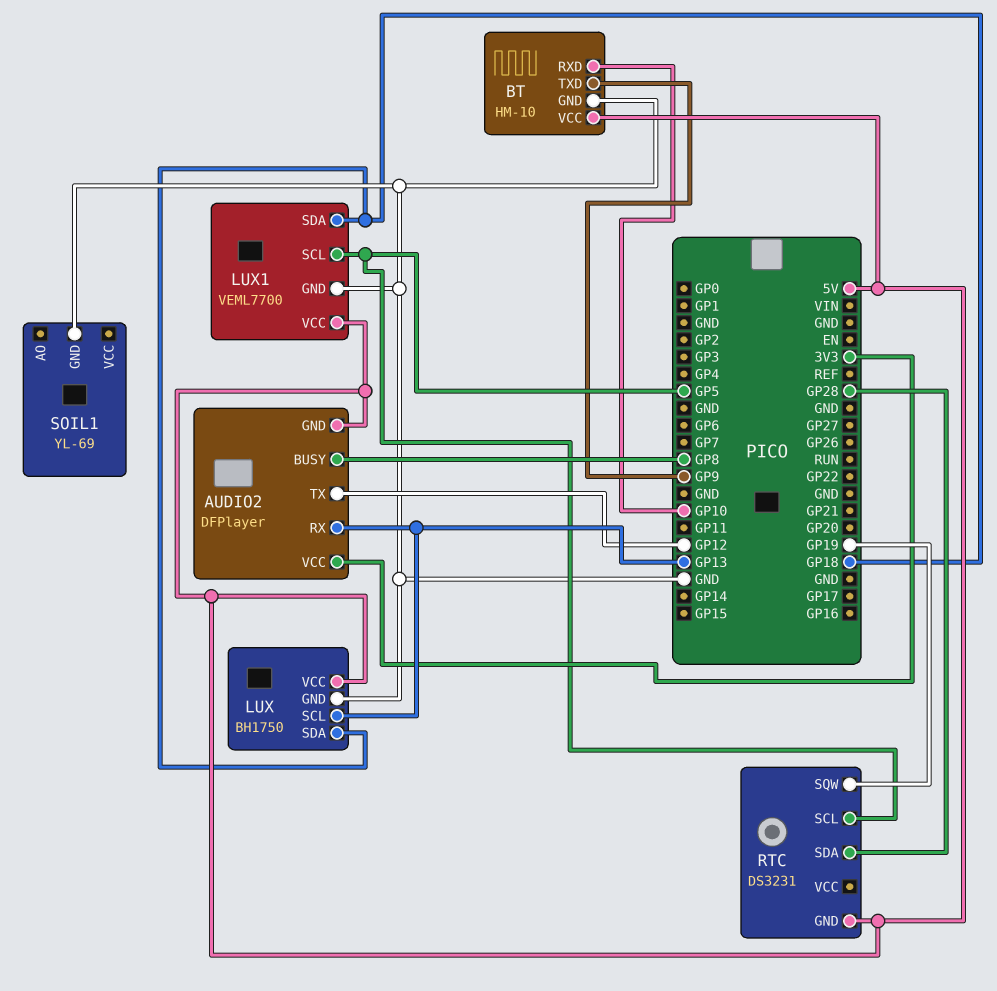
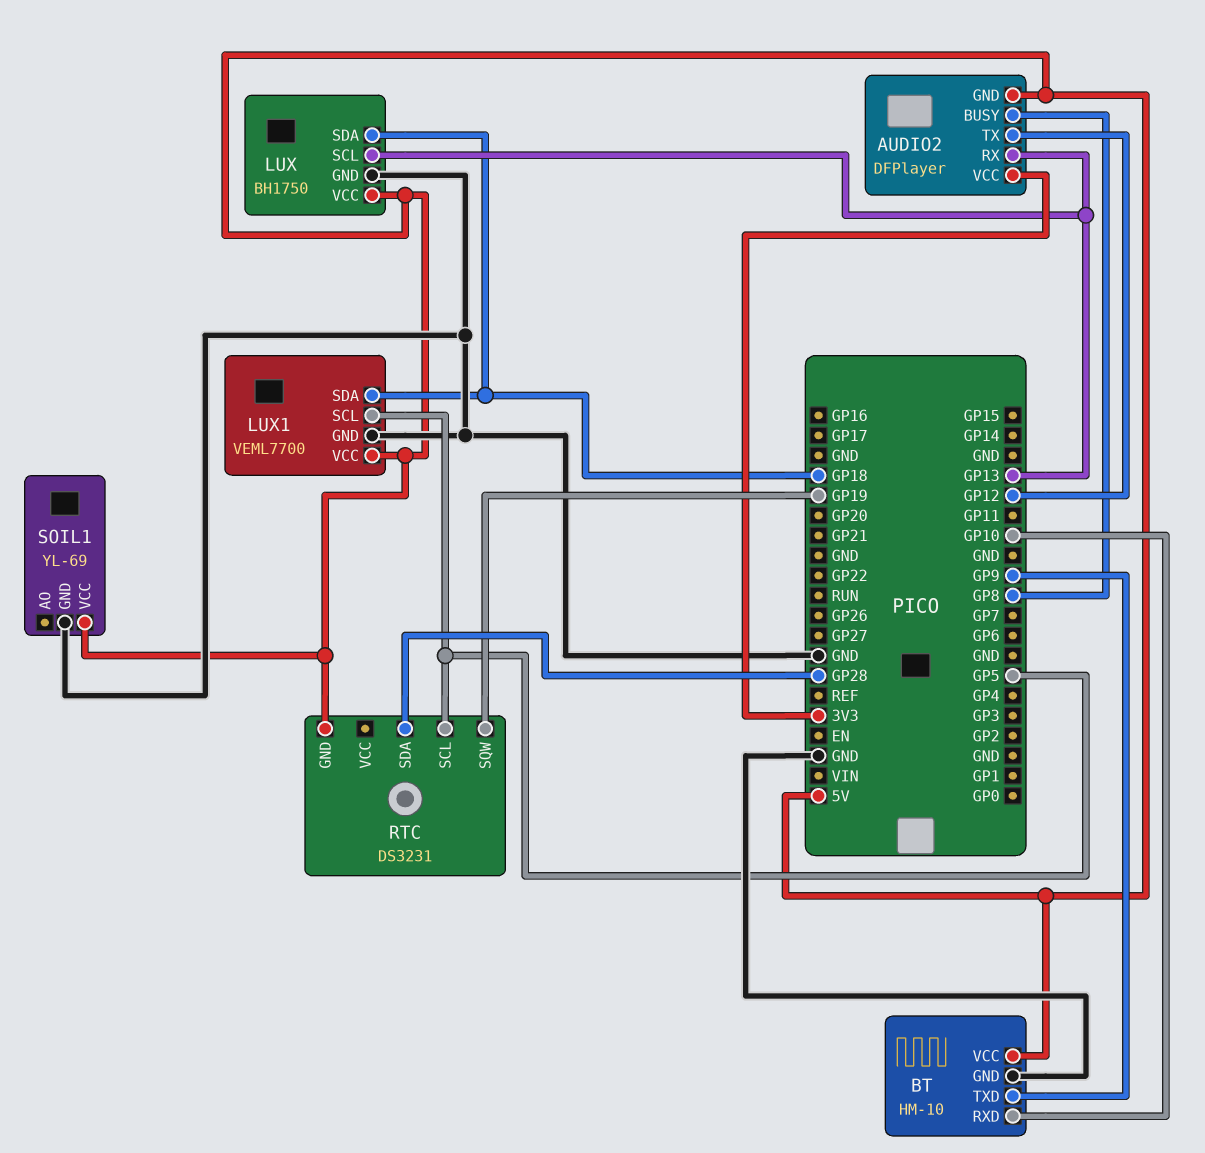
SOIL1 pin VCC: none -> 5V

